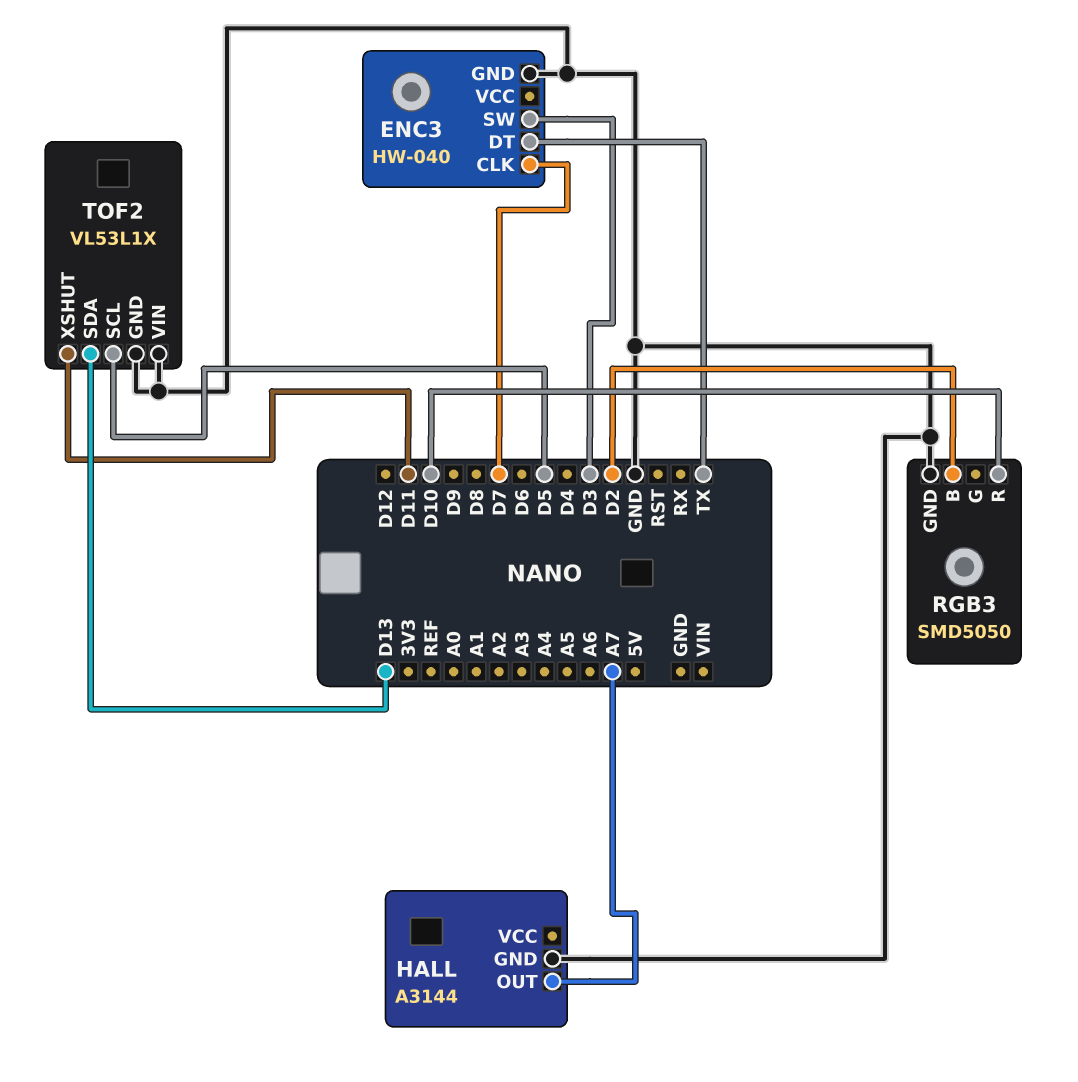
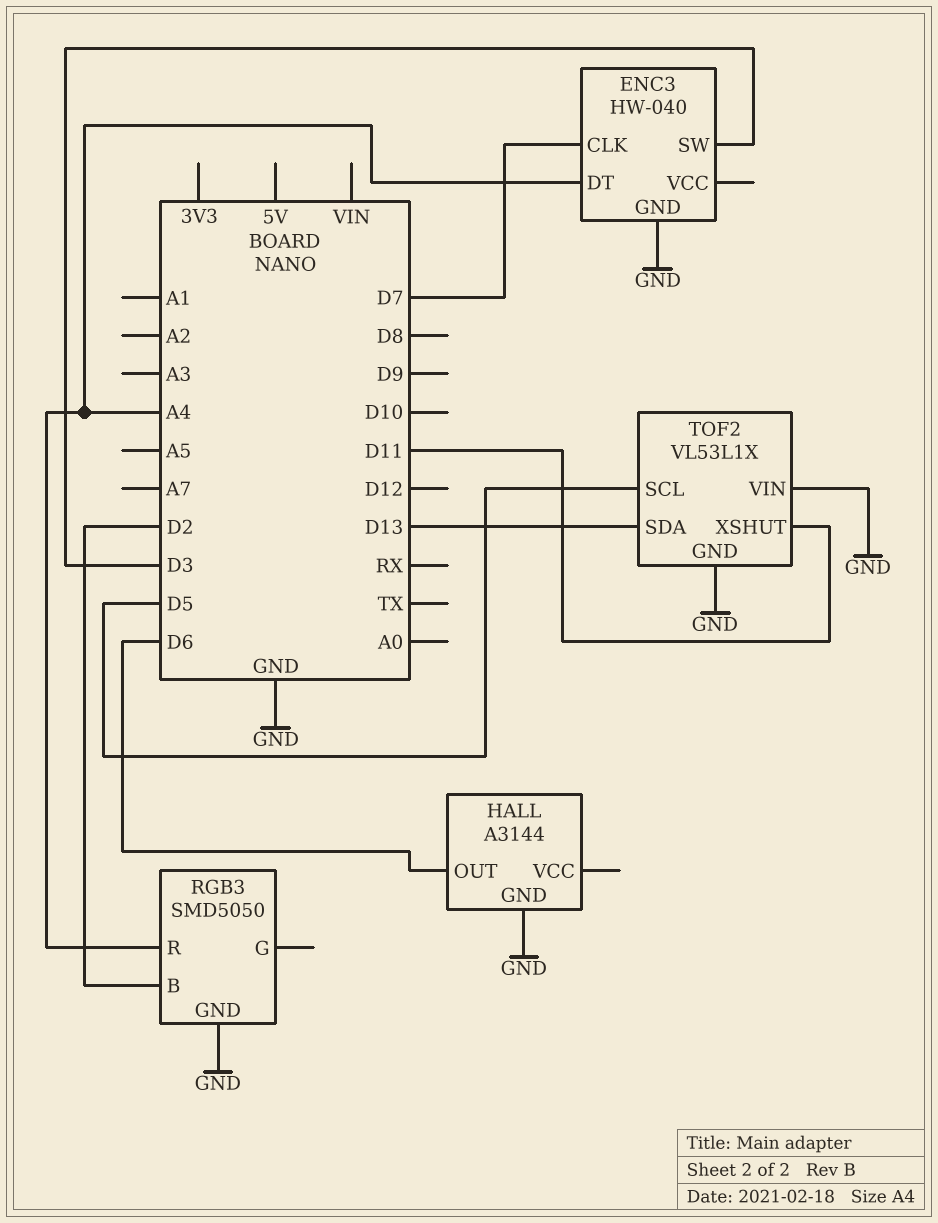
ENC3 pin DT: TX -> A4
HALL pin OUT: A7 -> D6
RGB3 pin R: D10 -> A4

